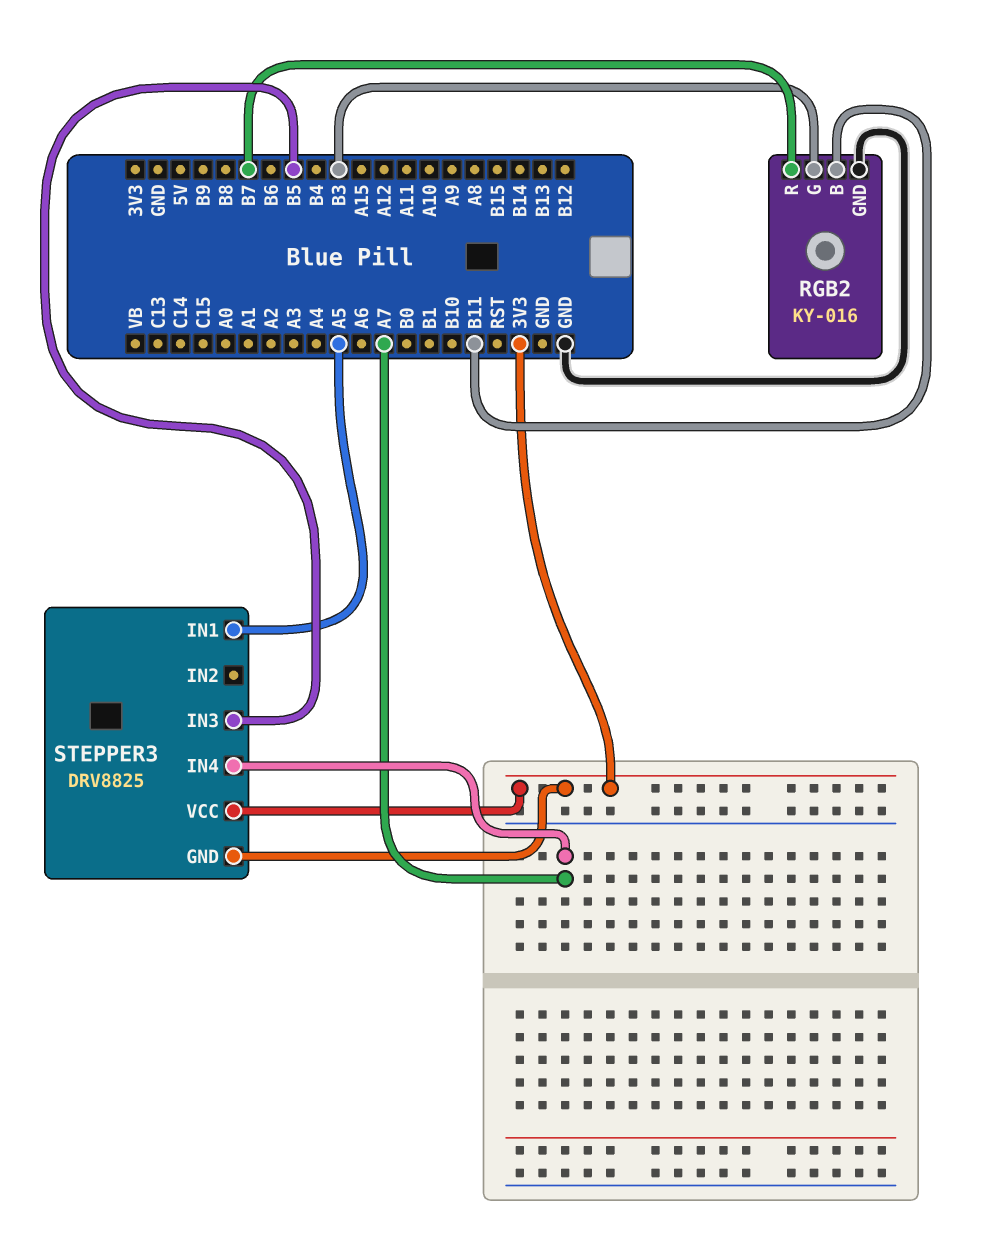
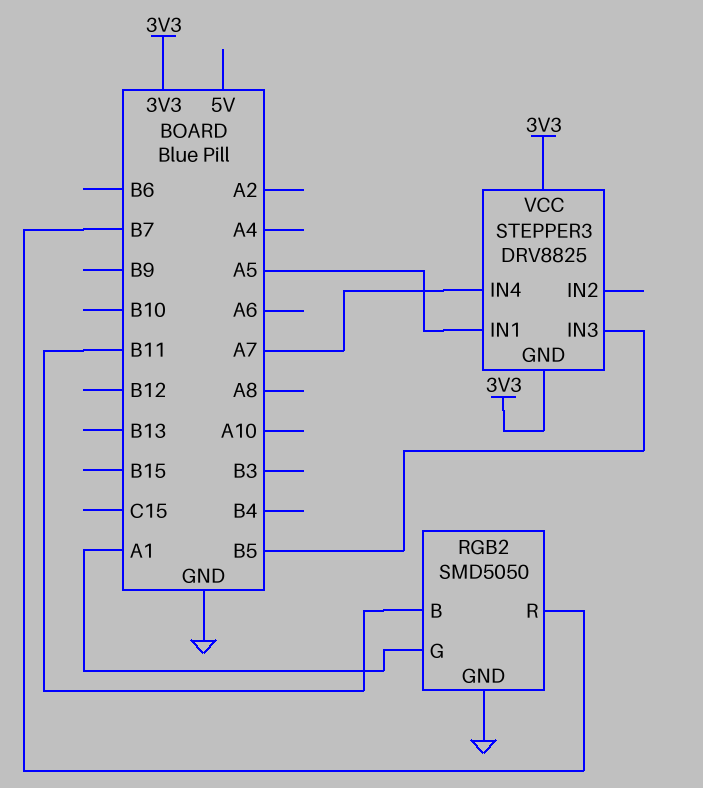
RGB2: KY-016 -> SMD5050
RGB2 pin G: B3 -> A1

